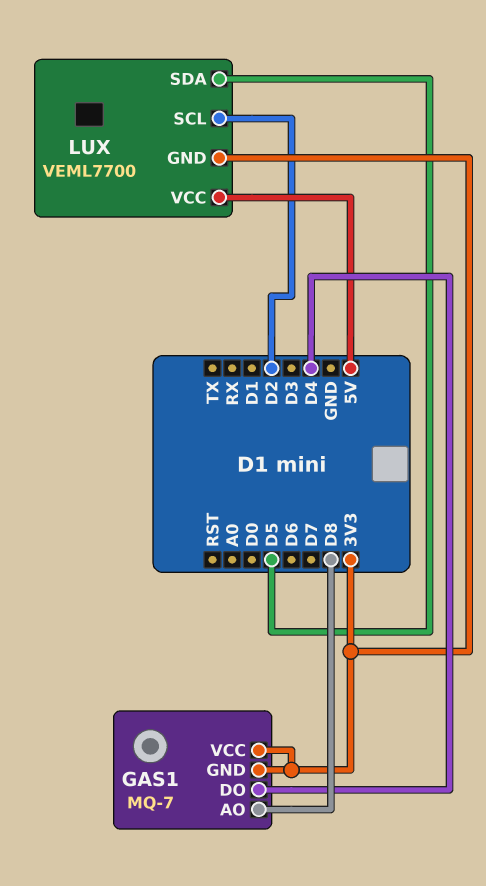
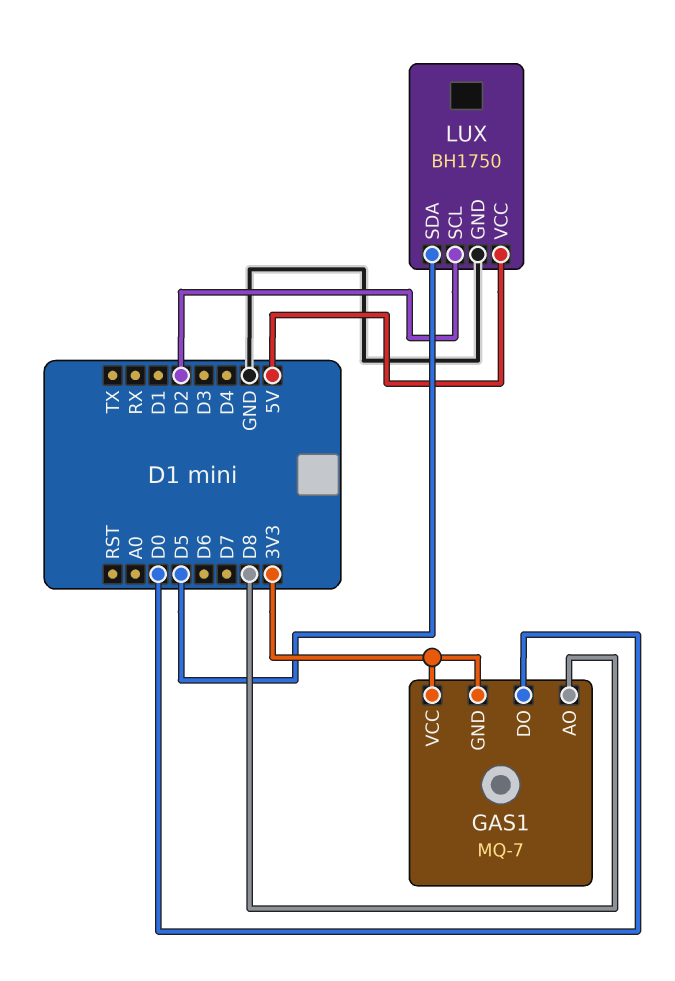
GAS1 pin DO: D4 -> D0
LUX: VEML7700 -> BH1750
LUX pin GND: 3V3 -> GND

